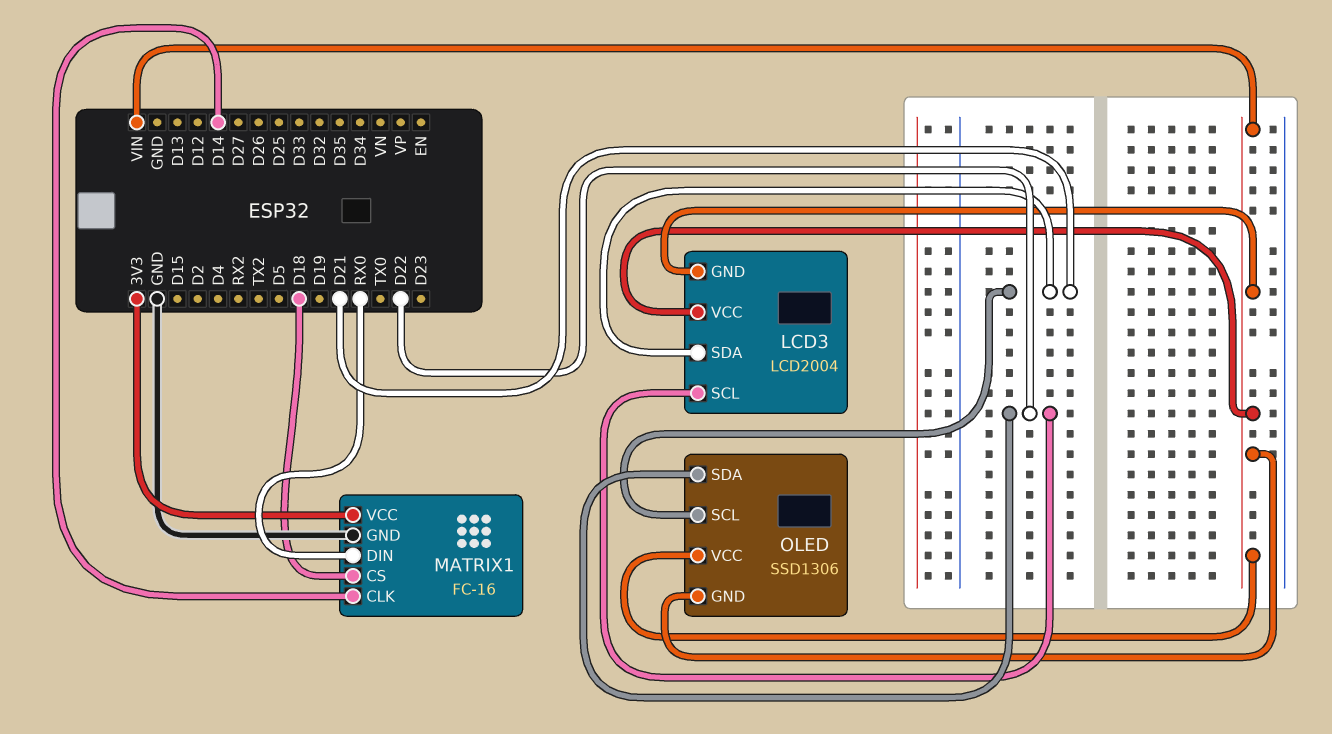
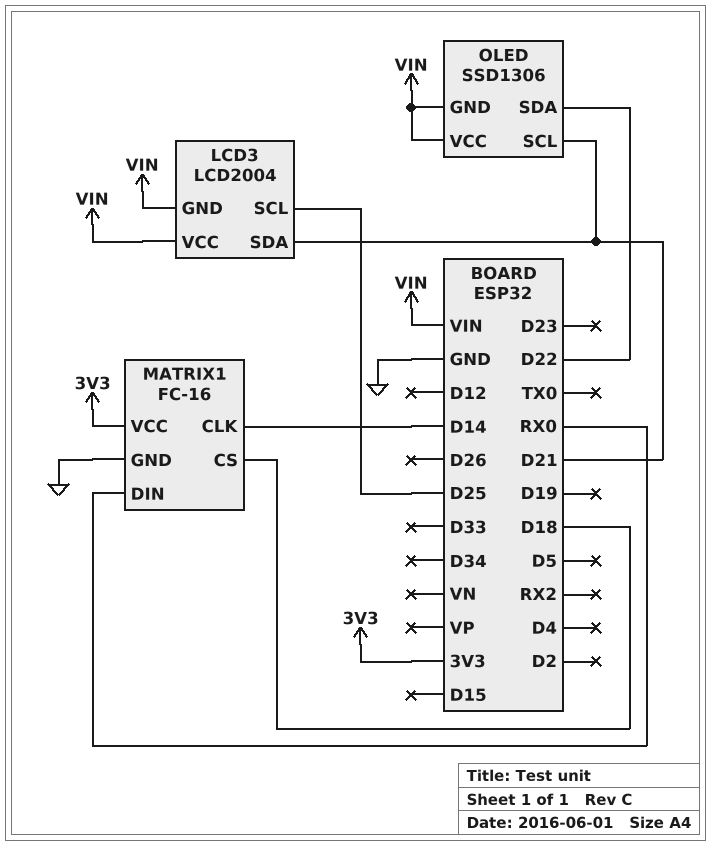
LCD3 pin SCL: D22 -> D25

